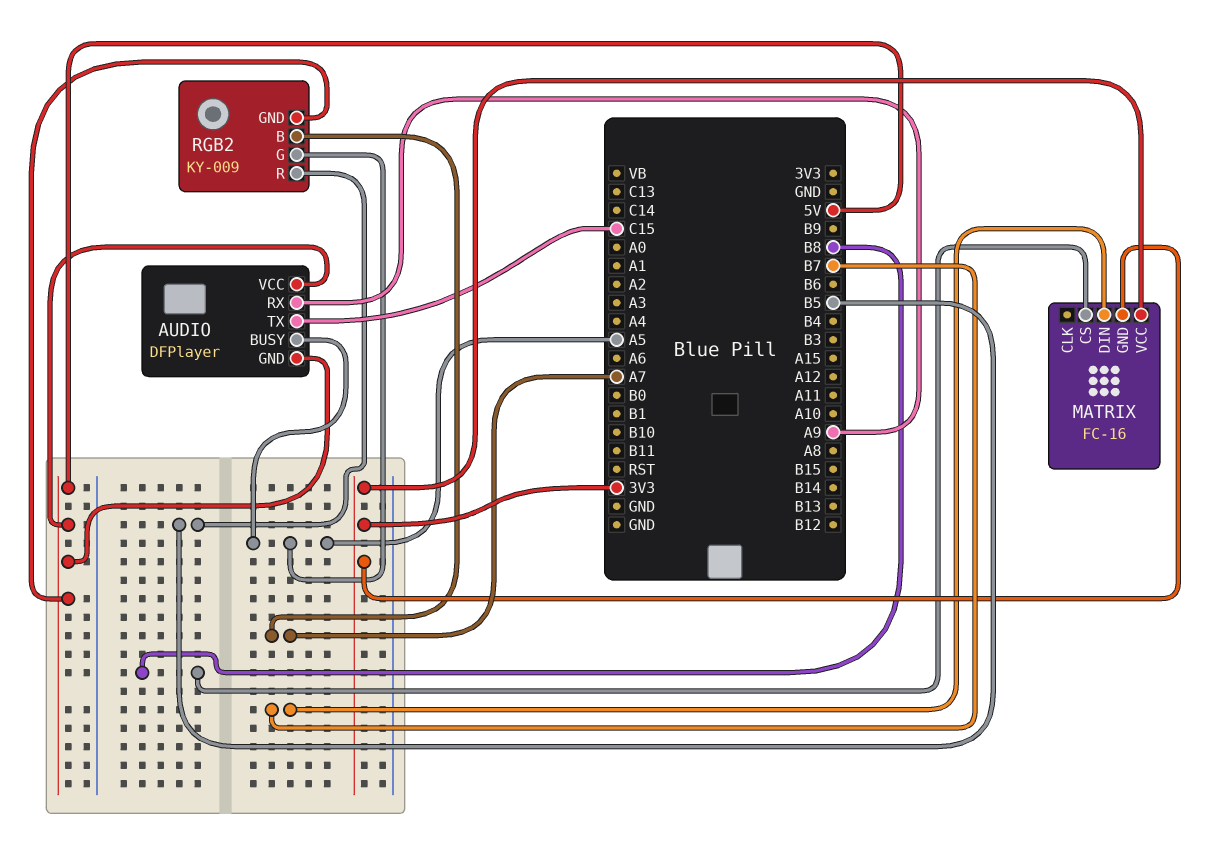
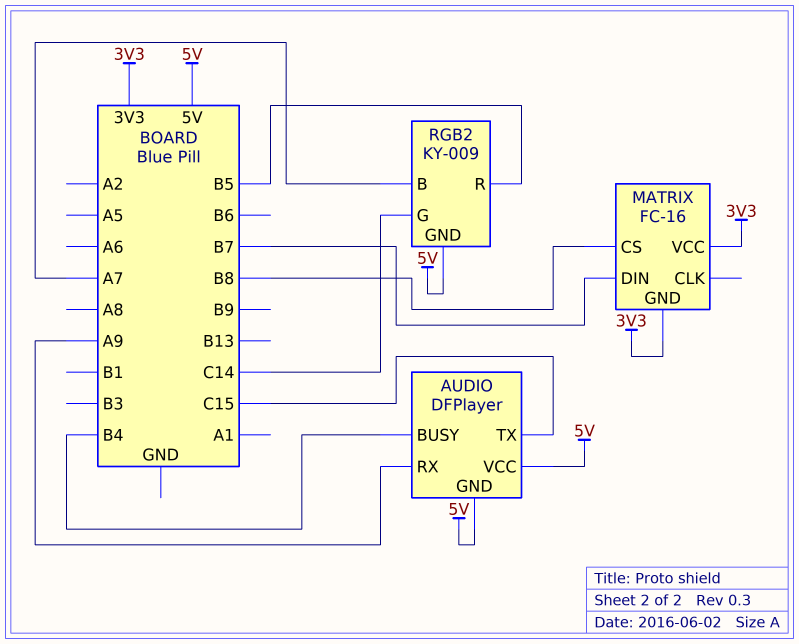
AUDIO pin BUSY: A5 -> B4
RGB2 pin G: A5 -> C14

